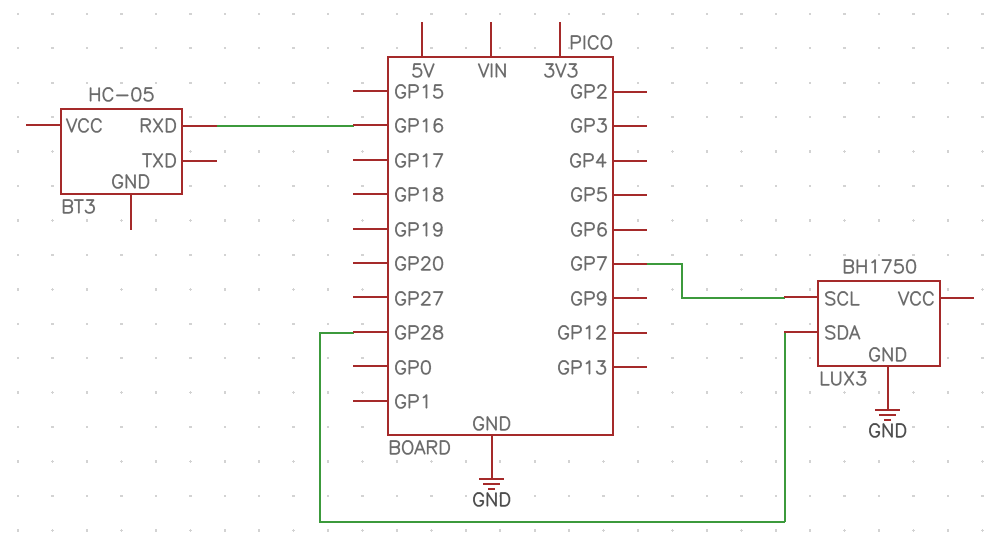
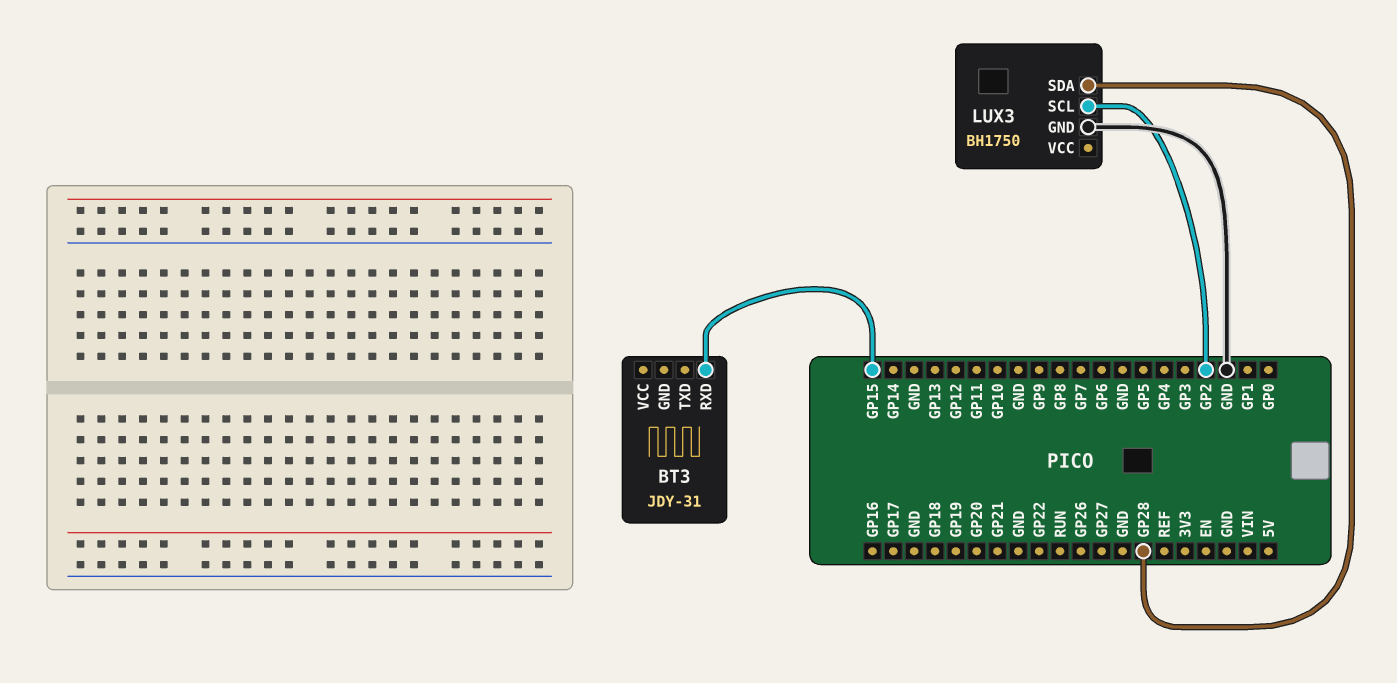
BT3: HC-05 -> JDY-31
BT3 pin RXD: GP16 -> GP15
LUX3 pin SCL: GP7 -> GP2

